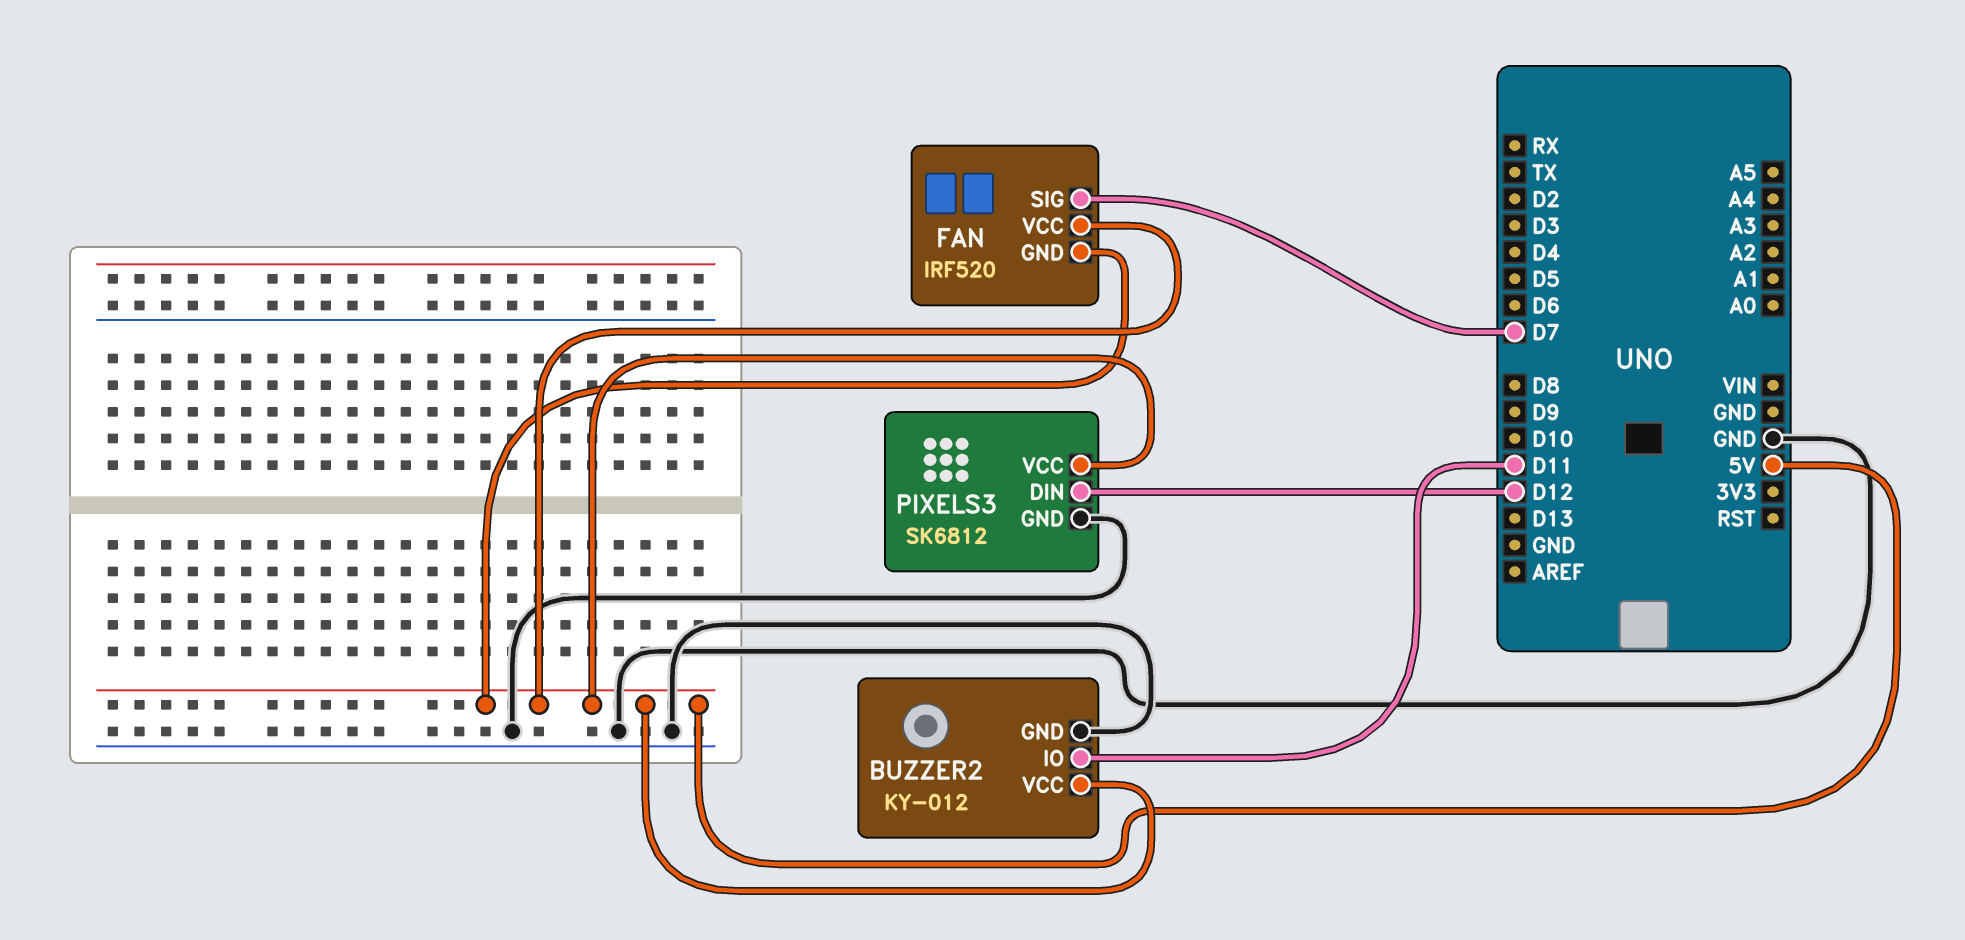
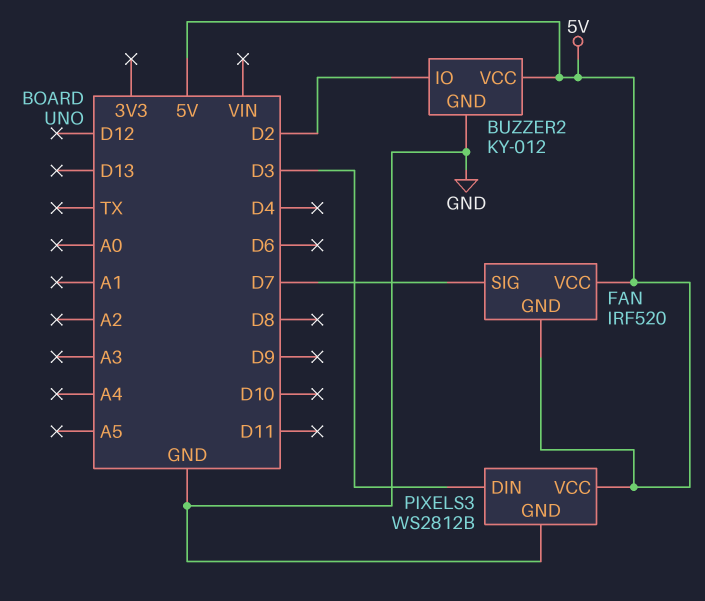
BUZZER2 pin IO: D11 -> D2
PIXELS3: SK6812 -> WS2812B
PIXELS3 pin DIN: D12 -> D3

